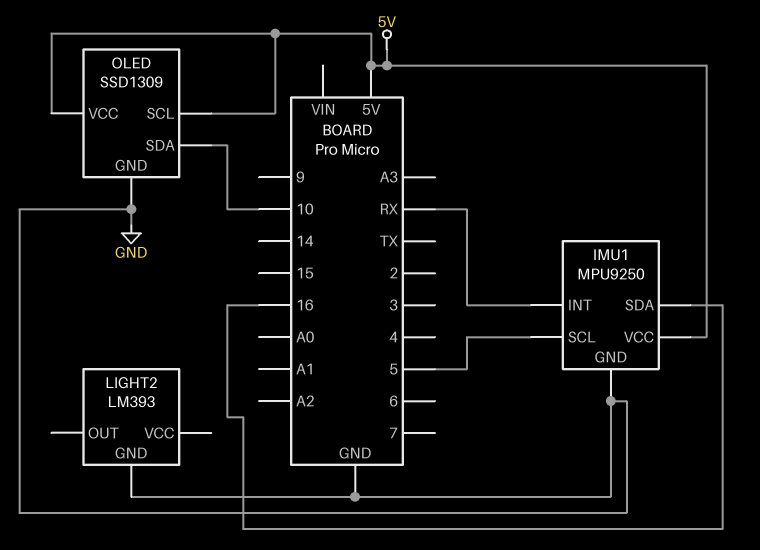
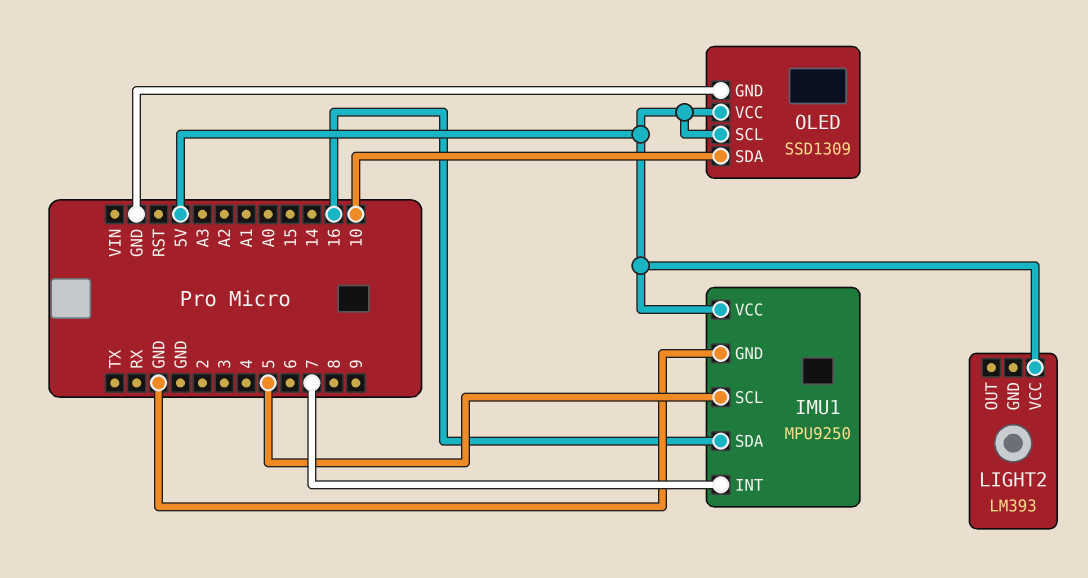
IMU1 pin INT: RX -> 7
LIGHT2 pin GND: GND -> none
LIGHT2 pin VCC: none -> 5V

